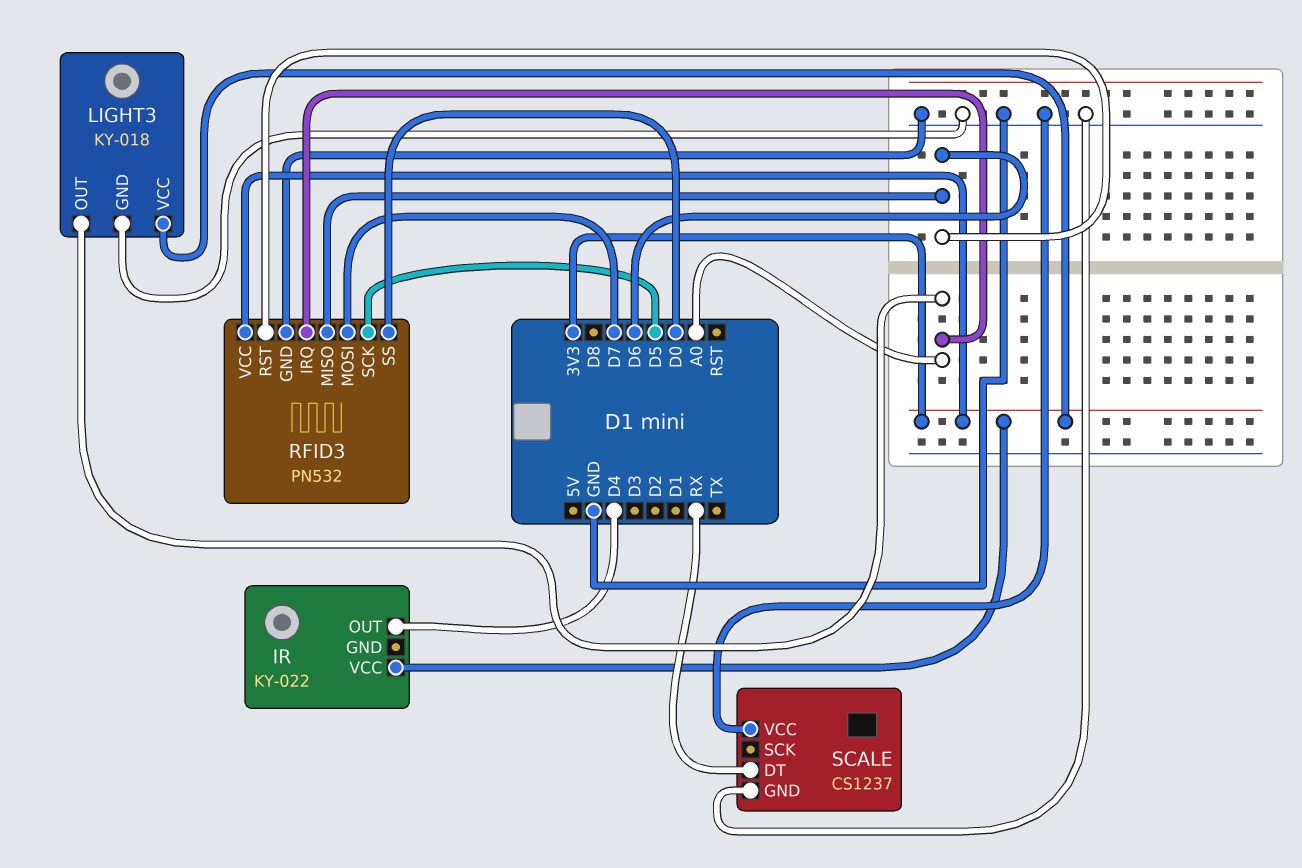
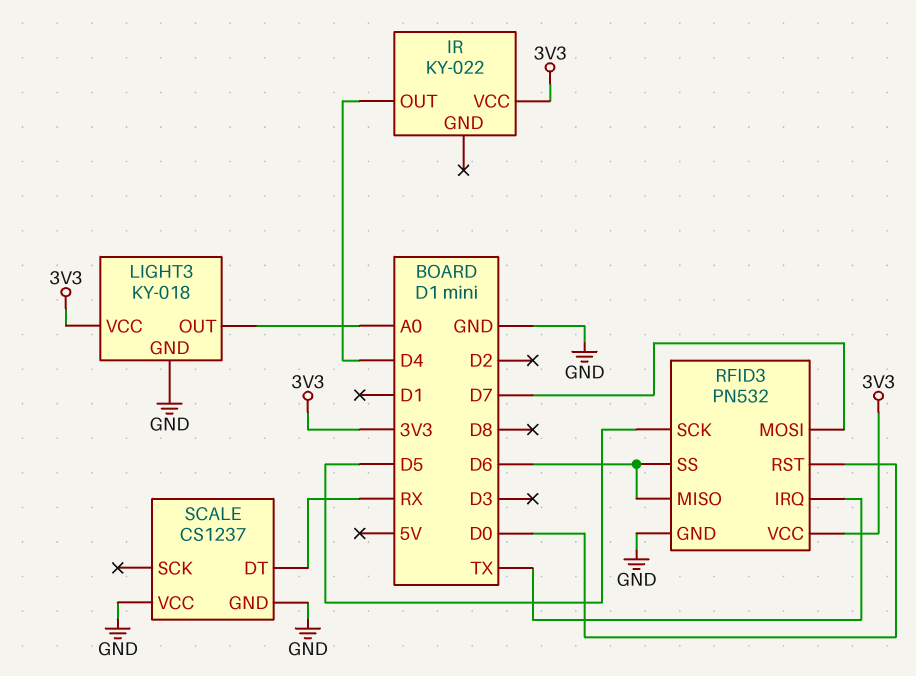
RFID3 pin IRQ: A0 -> TX
RFID3 pin RST: D6 -> D0
RFID3 pin SS: D0 -> D6

